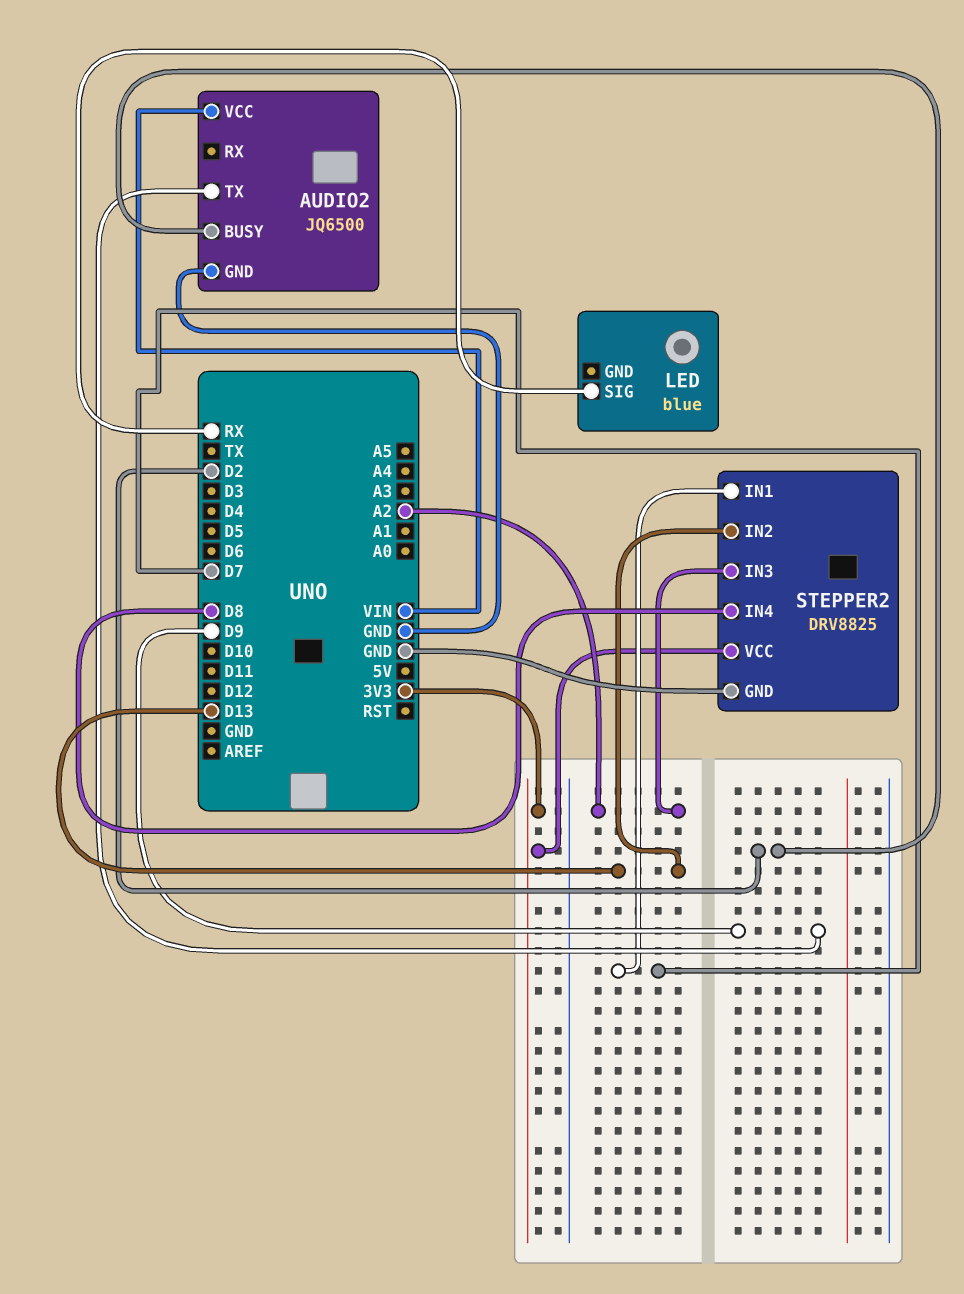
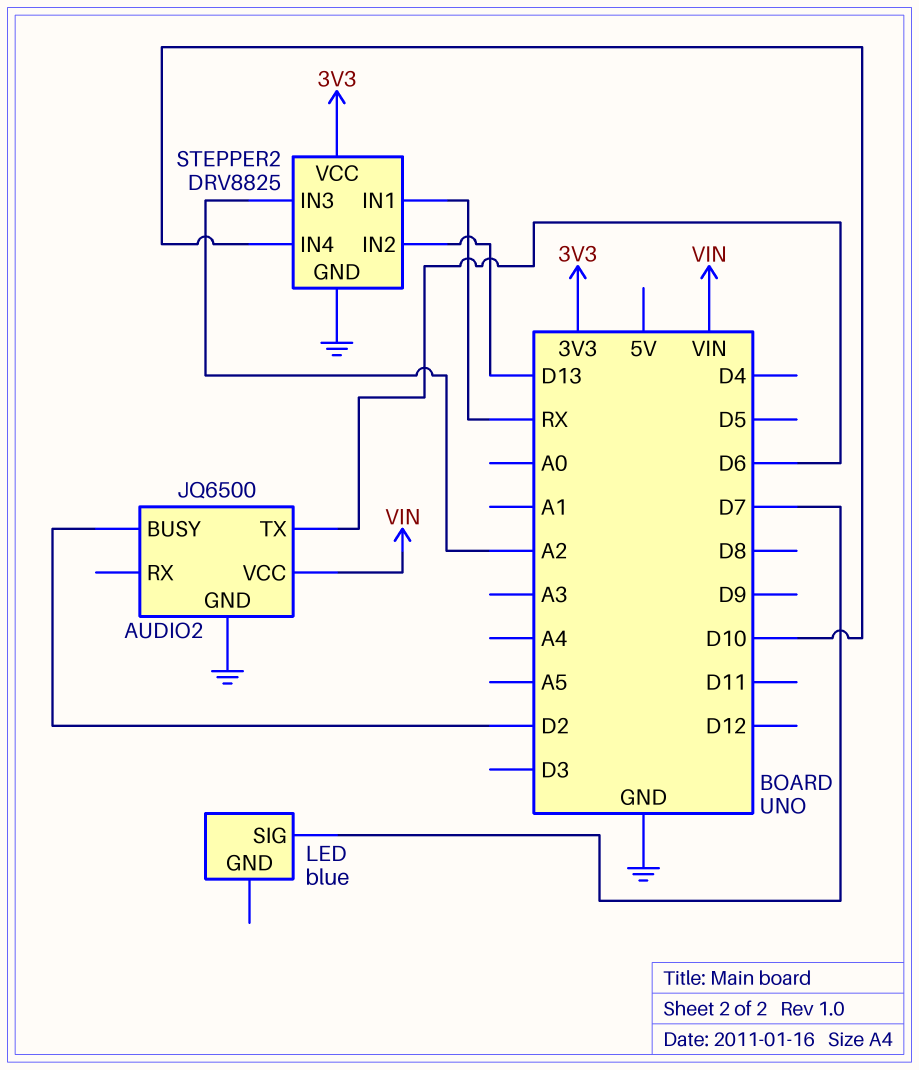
AUDIO2 pin TX: D9 -> D6
LED pin SIG: RX -> D7
STEPPER2 pin IN1: D7 -> RX
STEPPER2 pin IN4: D8 -> D10

